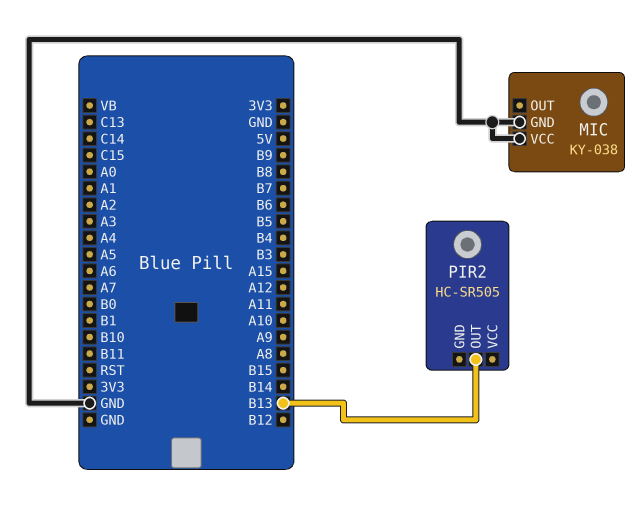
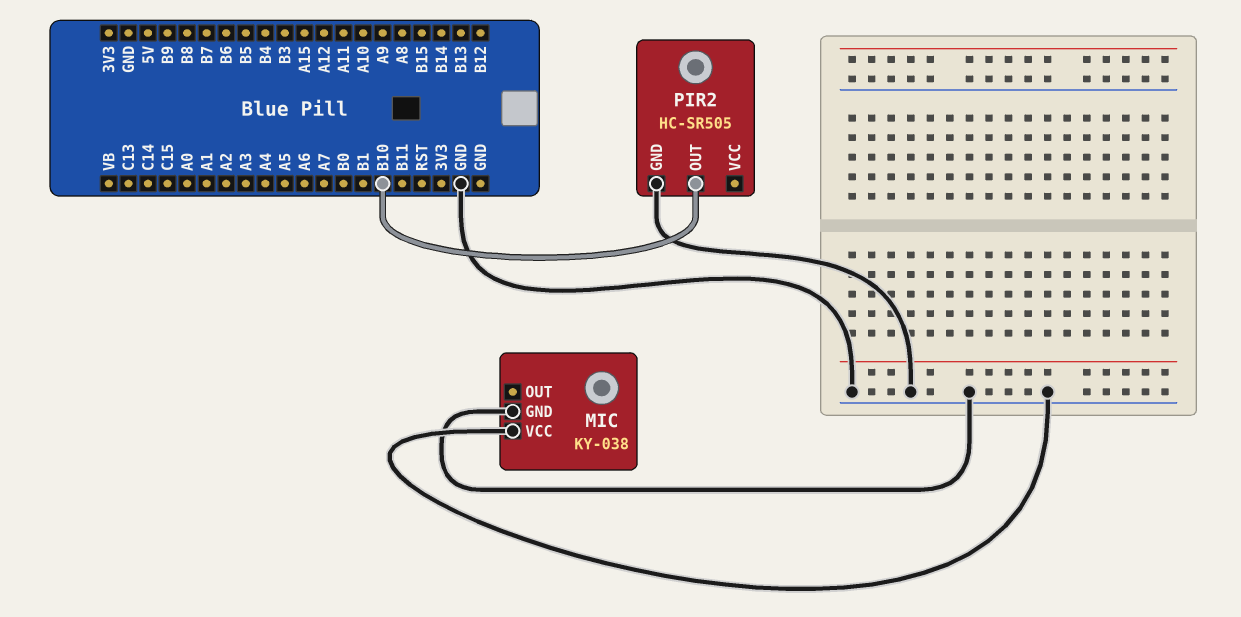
PIR2 pin GND: none -> GND
PIR2 pin OUT: B13 -> B10

